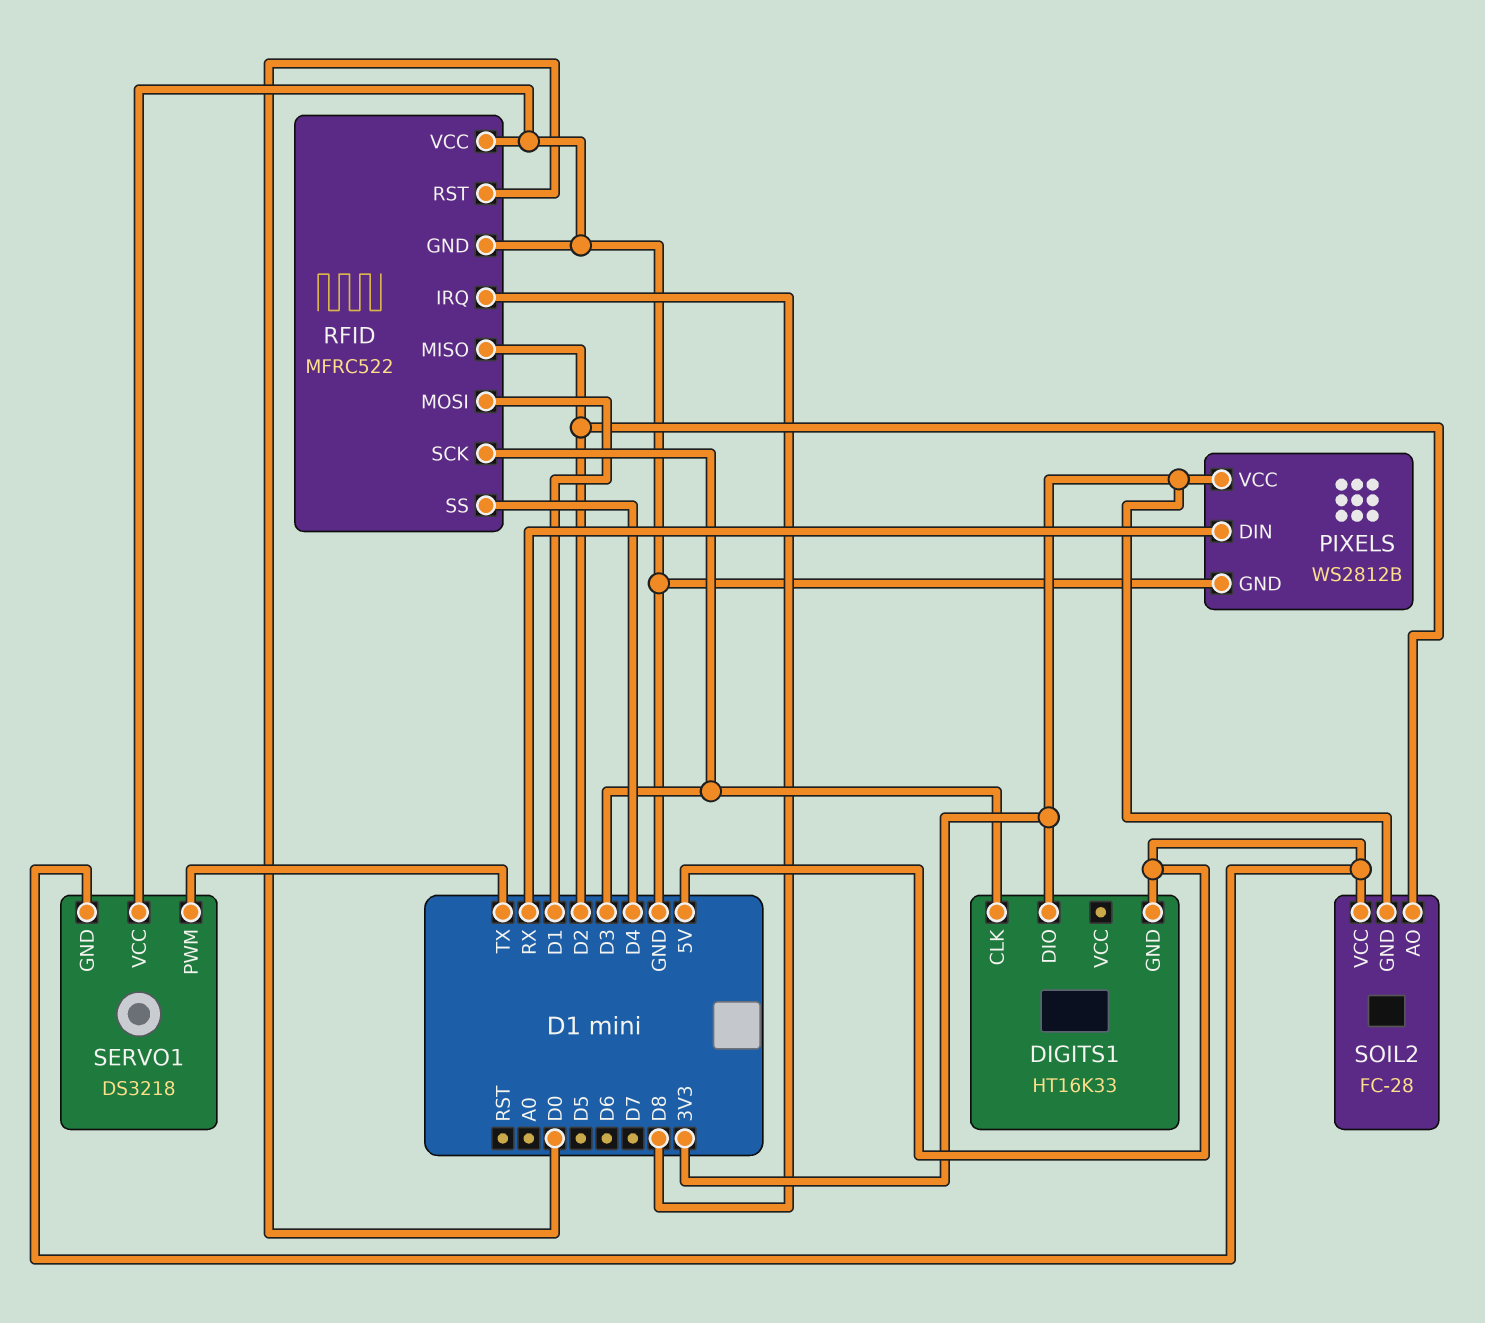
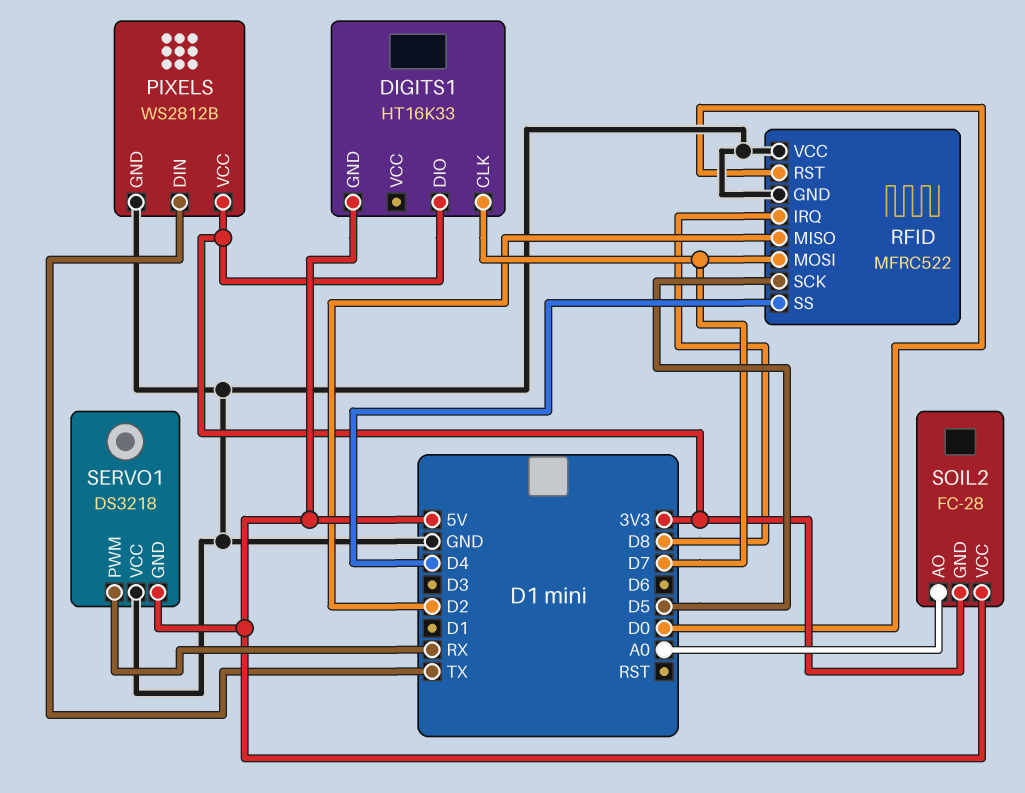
DIGITS1 pin CLK: D3 -> D7
PIXELS pin DIN: RX -> TX
RFID pin MOSI: D1 -> D7
RFID pin SCK: D3 -> D5
SERVO1 pin PWM: TX -> RX
SOIL2 pin AO: D2 -> A0

